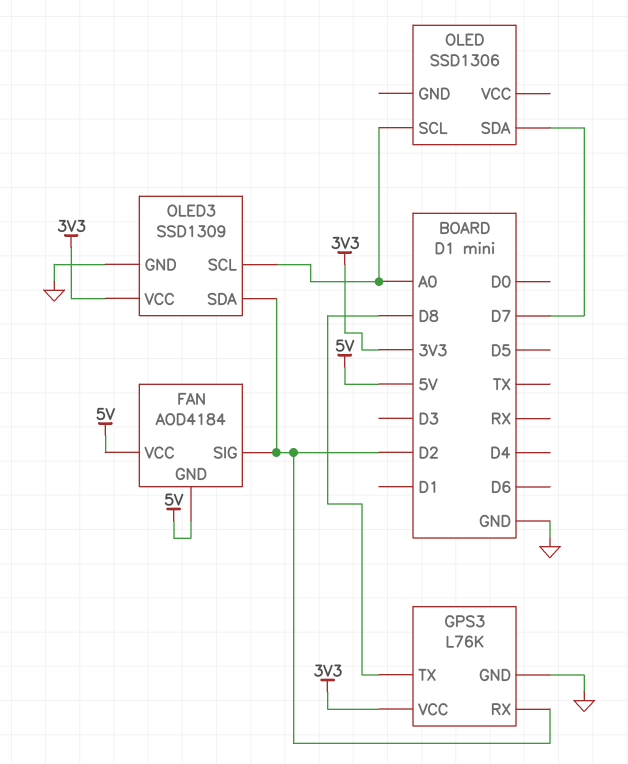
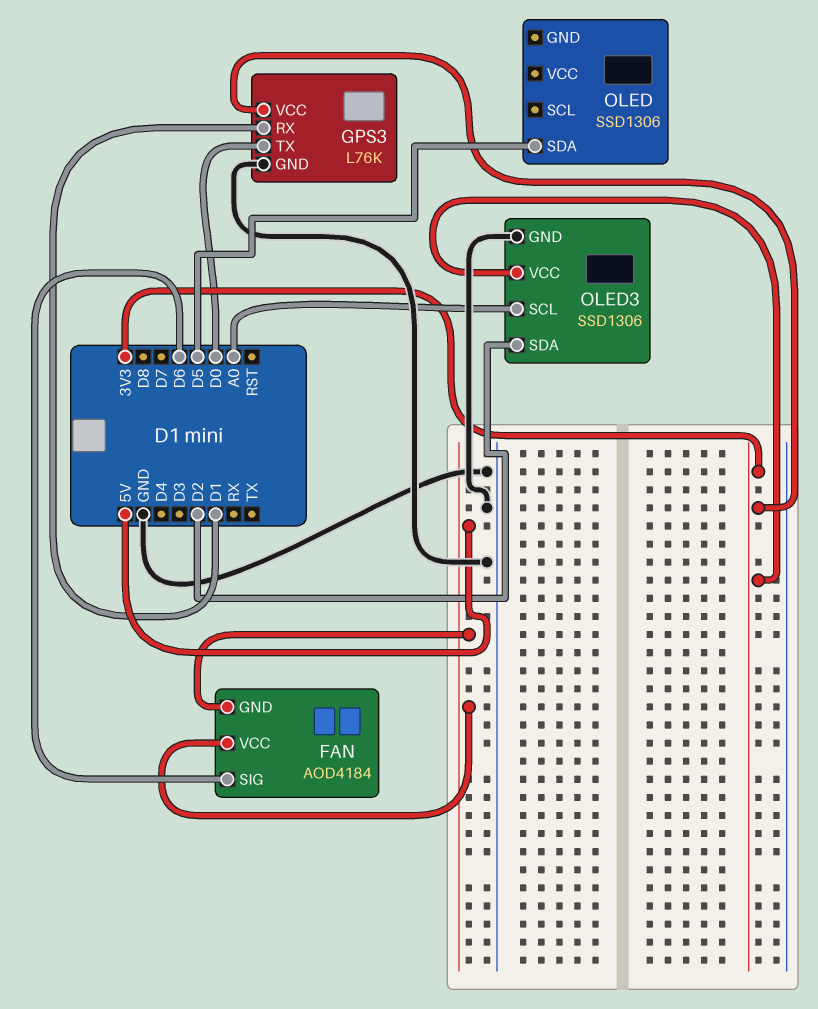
FAN pin SIG: D2 -> D6
GPS3 pin RX: D2 -> D1
GPS3 pin TX: D8 -> D0
OLED pin SCL: A0 -> none
OLED pin SDA: D7 -> D5
OLED3: SSD1309 -> SSD1306

